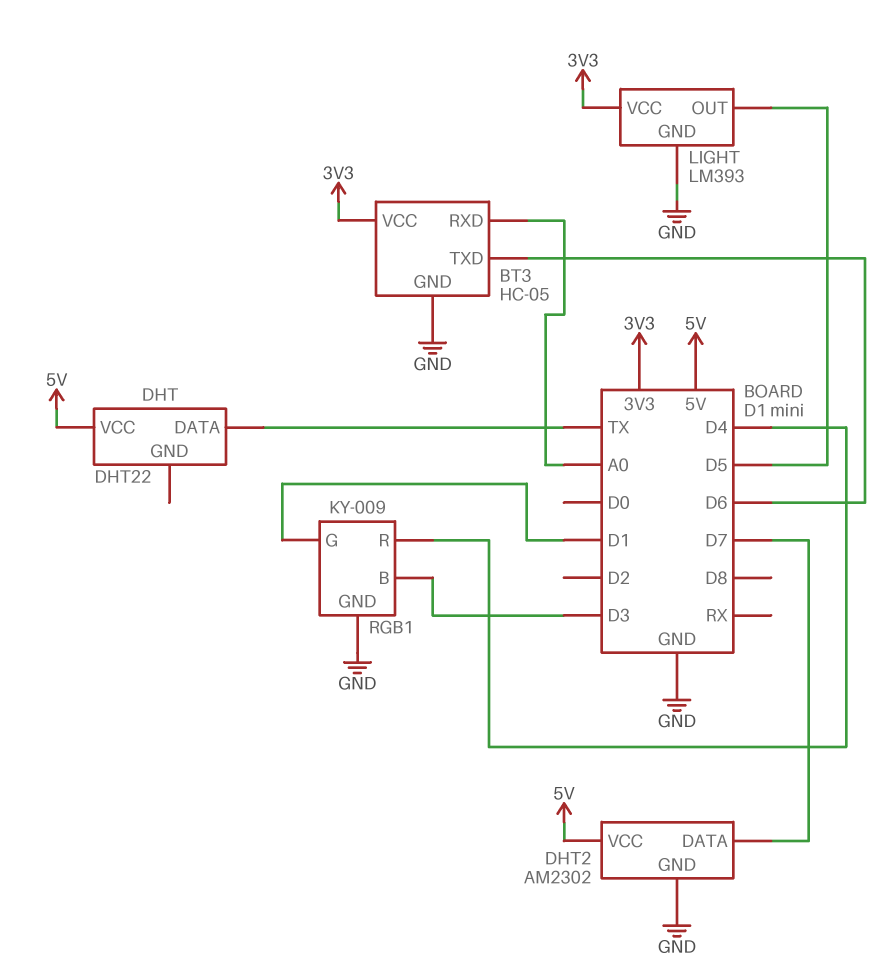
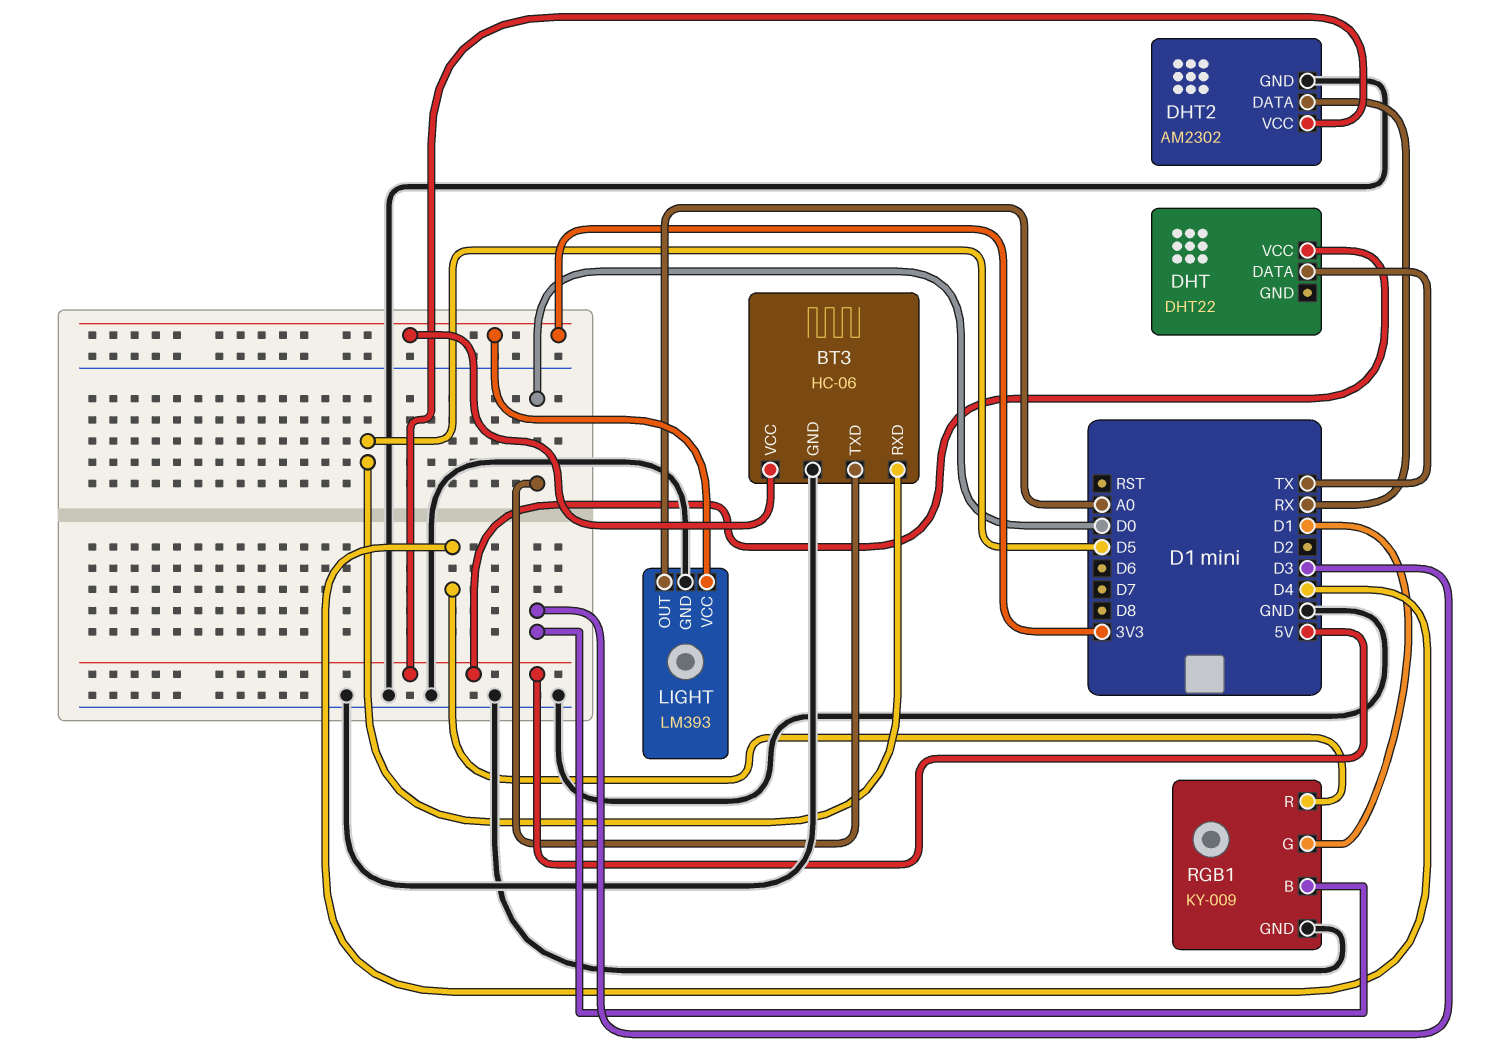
BT3: HC-05 -> HC-06
BT3 pin RXD: A0 -> D5
BT3 pin TXD: D6 -> D0
DHT2 pin DATA: D7 -> RX
LIGHT pin OUT: D5 -> A0

